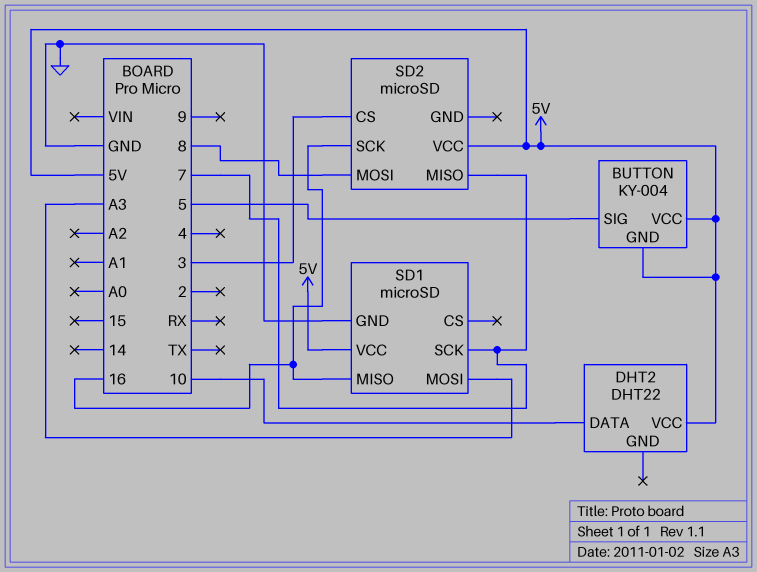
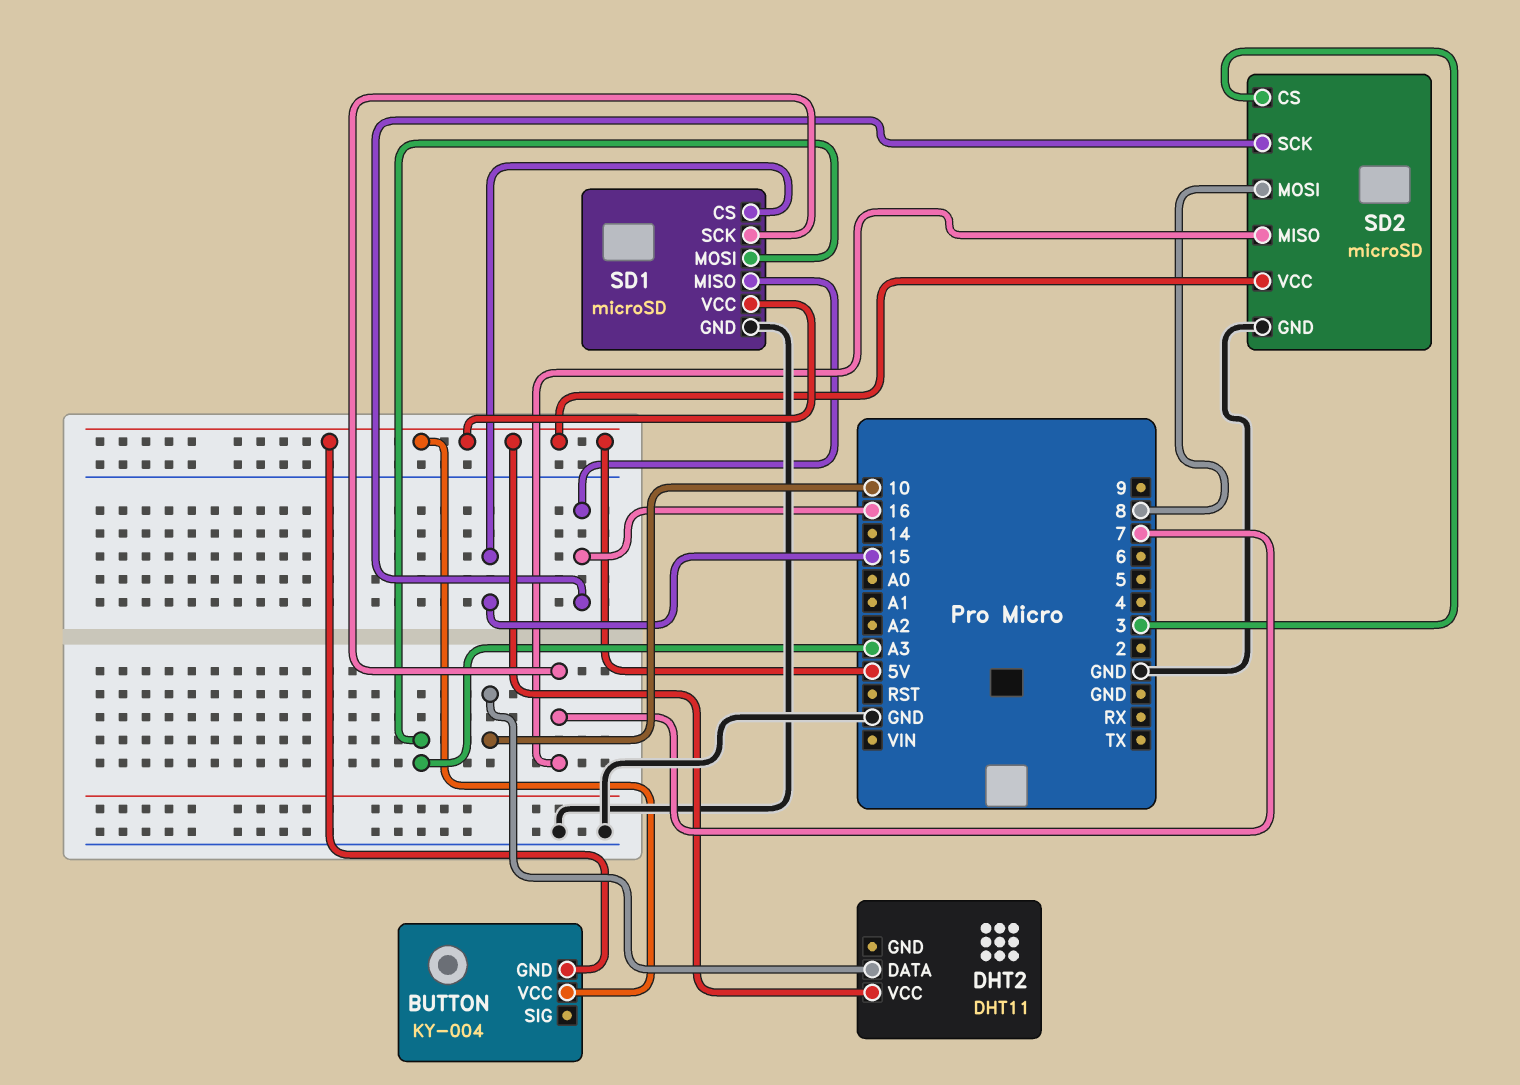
BUTTON pin SIG: 5 -> none
DHT2: DHT22 -> DHT11
SD1 pin CS: none -> 15
SD2 pin GND: none -> GND

